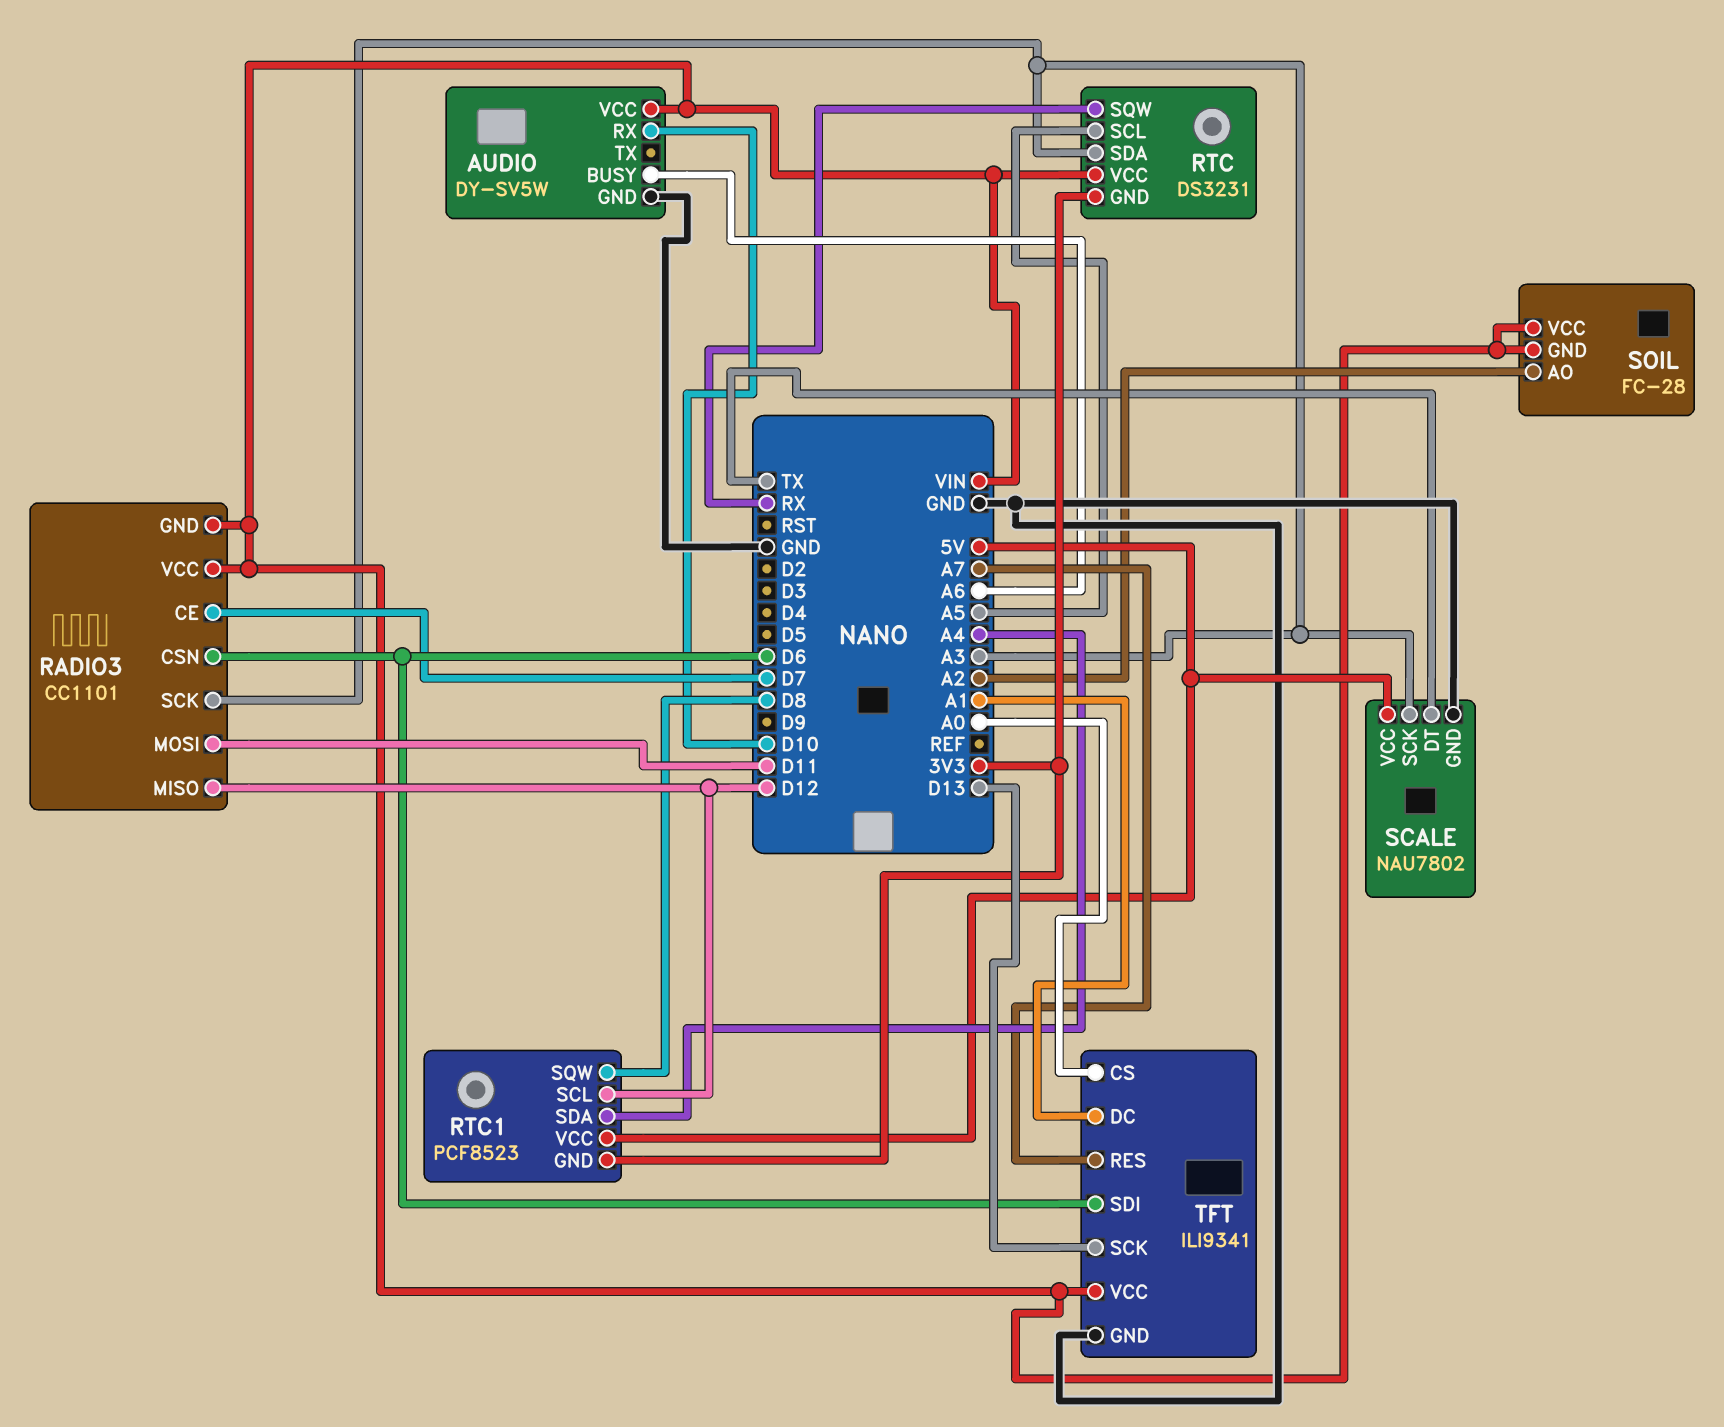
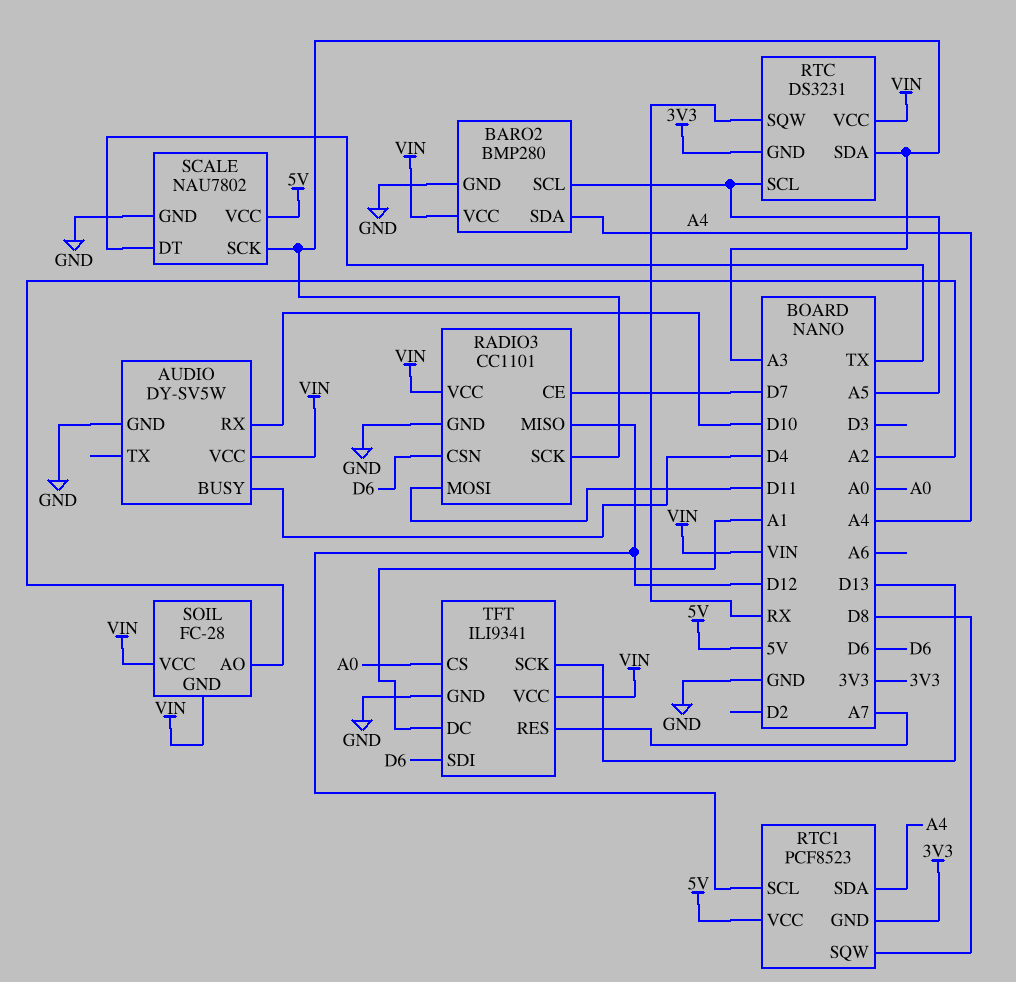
AUDIO pin BUSY: A6 -> D4
BARO2: none -> BMP280
BARO2 pin GND: none -> GND
BARO2 pin SCL: none -> A5
BARO2 pin SDA: none -> A4
BARO2 pin VCC: none -> VIN
RADIO3 pin GND: VIN -> GND

